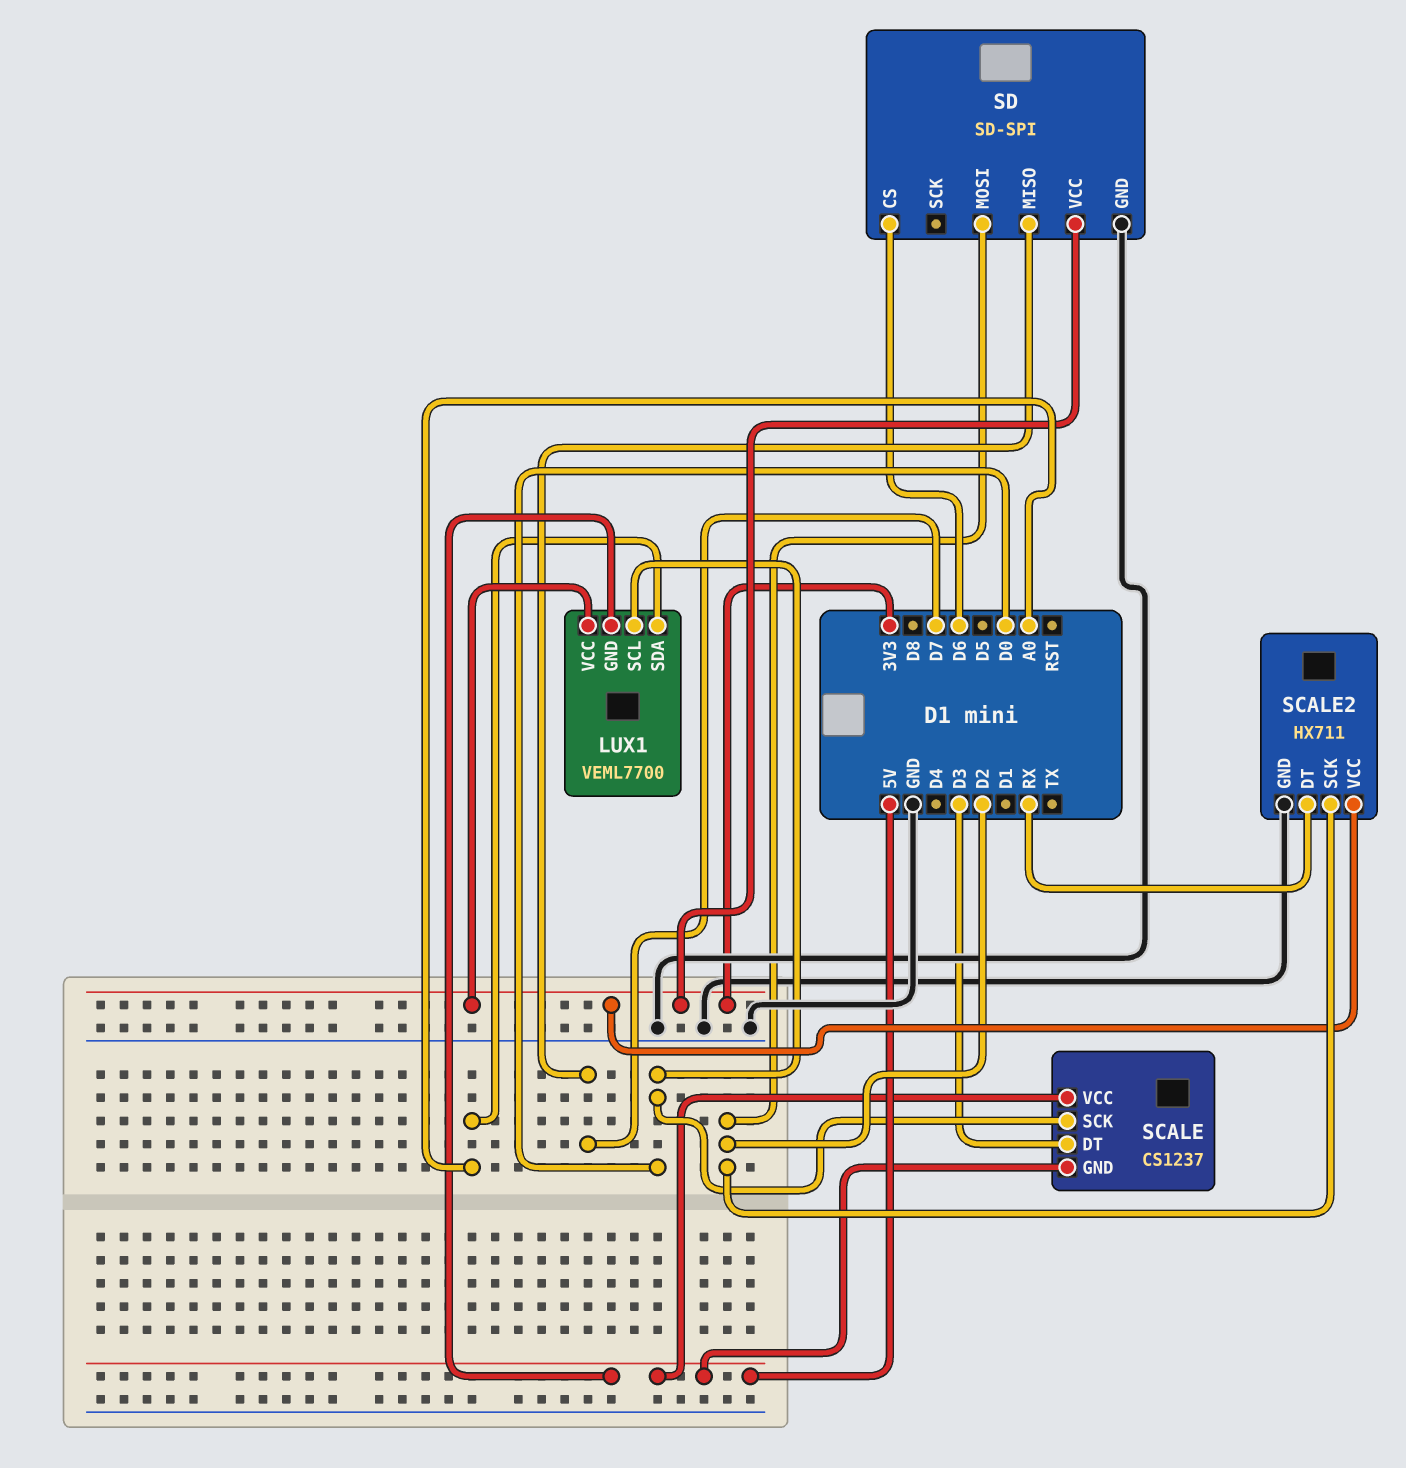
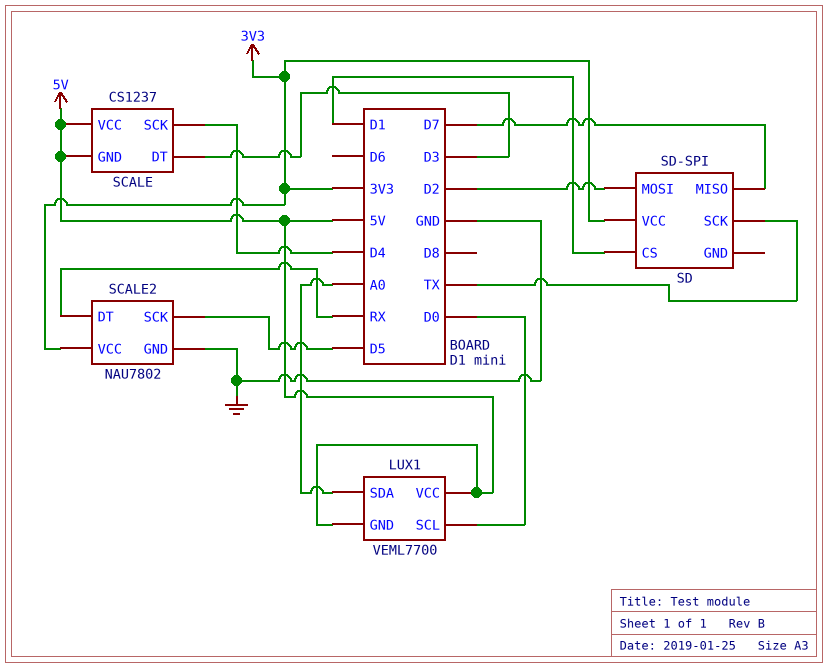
LUX1 pin VCC: 3V3 -> 5V
SCALE pin SCK: D0 -> D4
SCALE2: HX711 -> NAU7802
SCALE2 pin SCK: D2 -> D5
SD pin CS: D6 -> D1
SD pin GND: GND -> none
SD pin SCK: none -> TX

